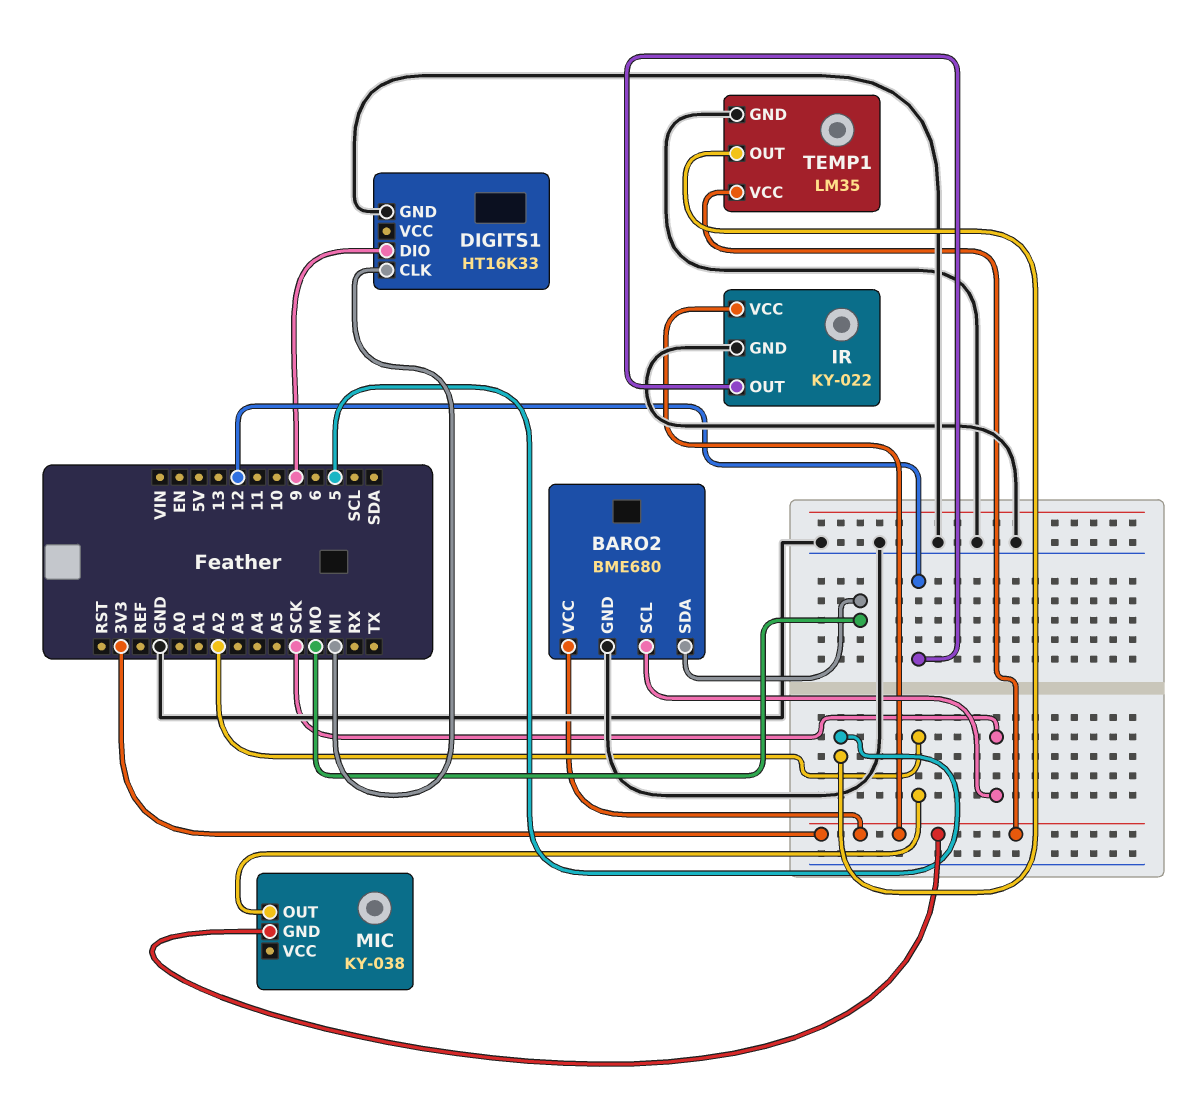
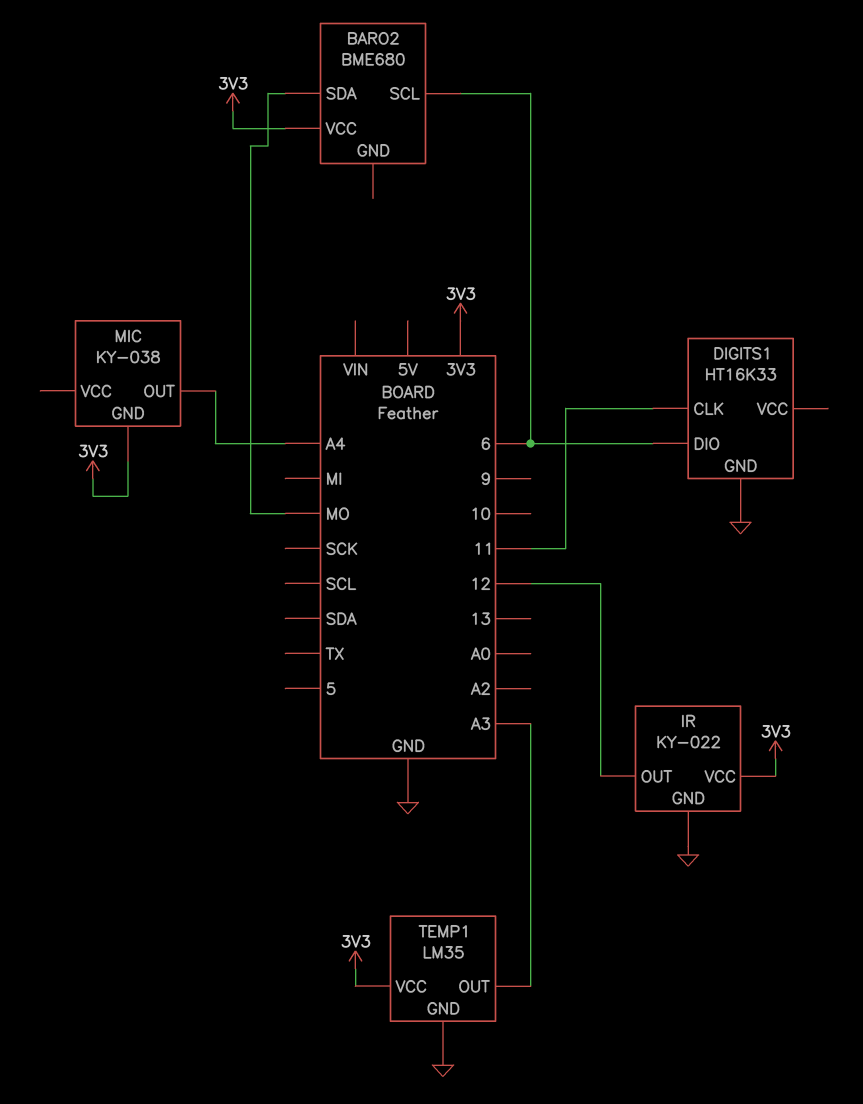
BARO2 pin GND: GND -> none
BARO2 pin SCL: SCK -> 6
DIGITS1 pin CLK: MI -> 11
DIGITS1 pin DIO: 9 -> 6
MIC pin OUT: A2 -> A4
TEMP1 pin OUT: 5 -> A3

